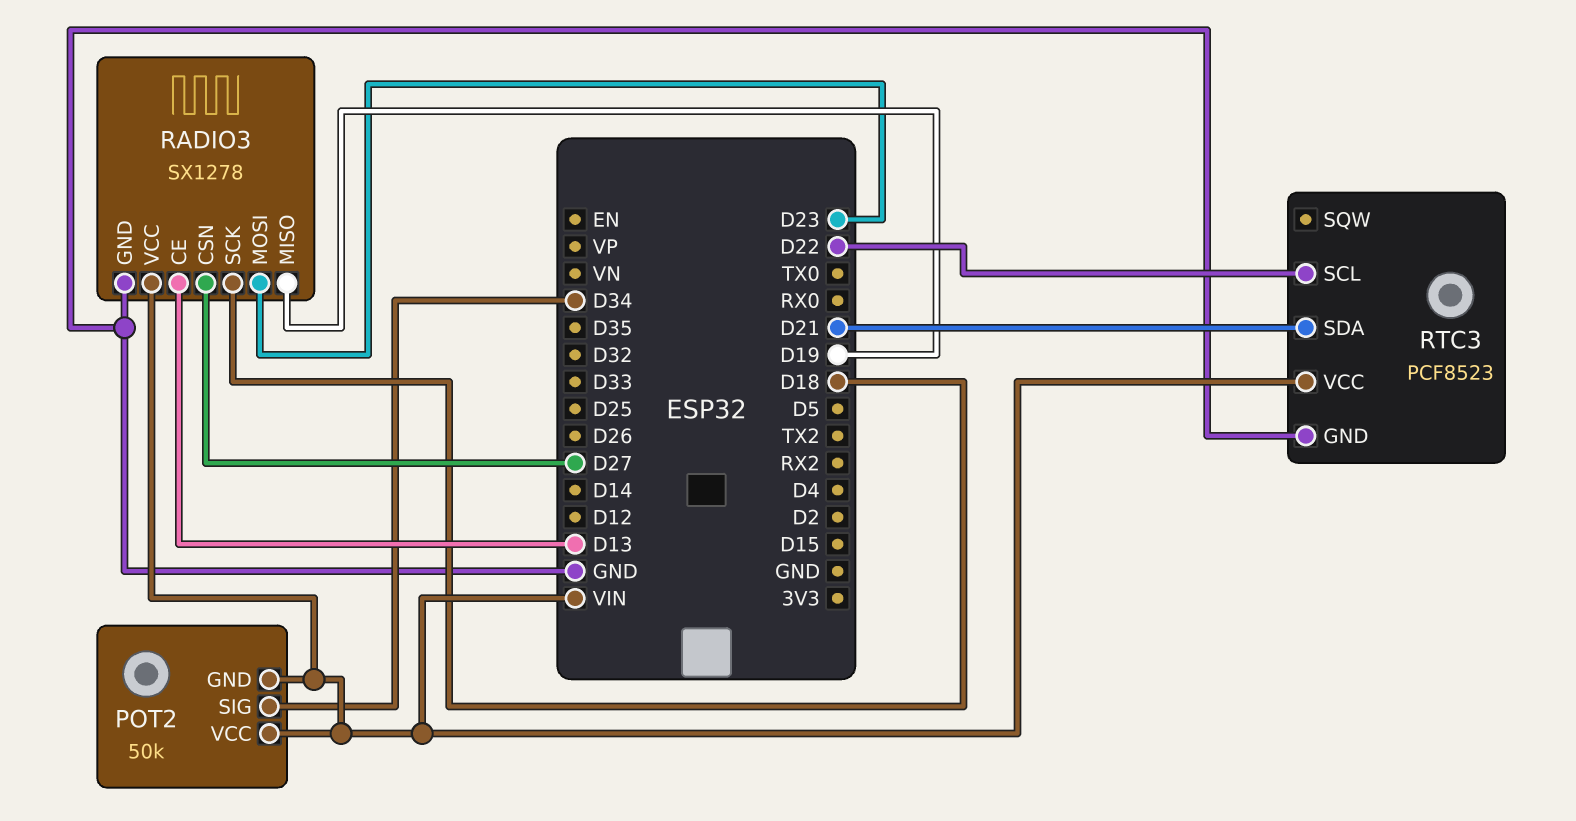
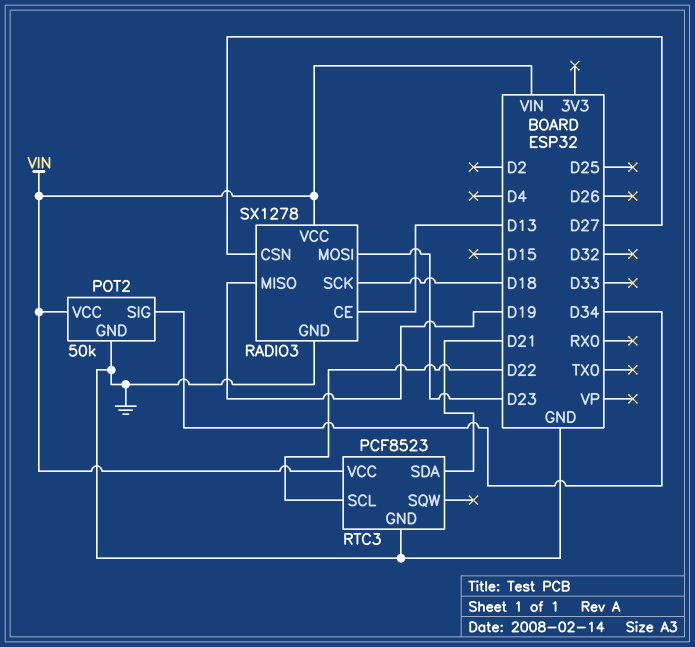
POT2 pin GND: VIN -> GND

